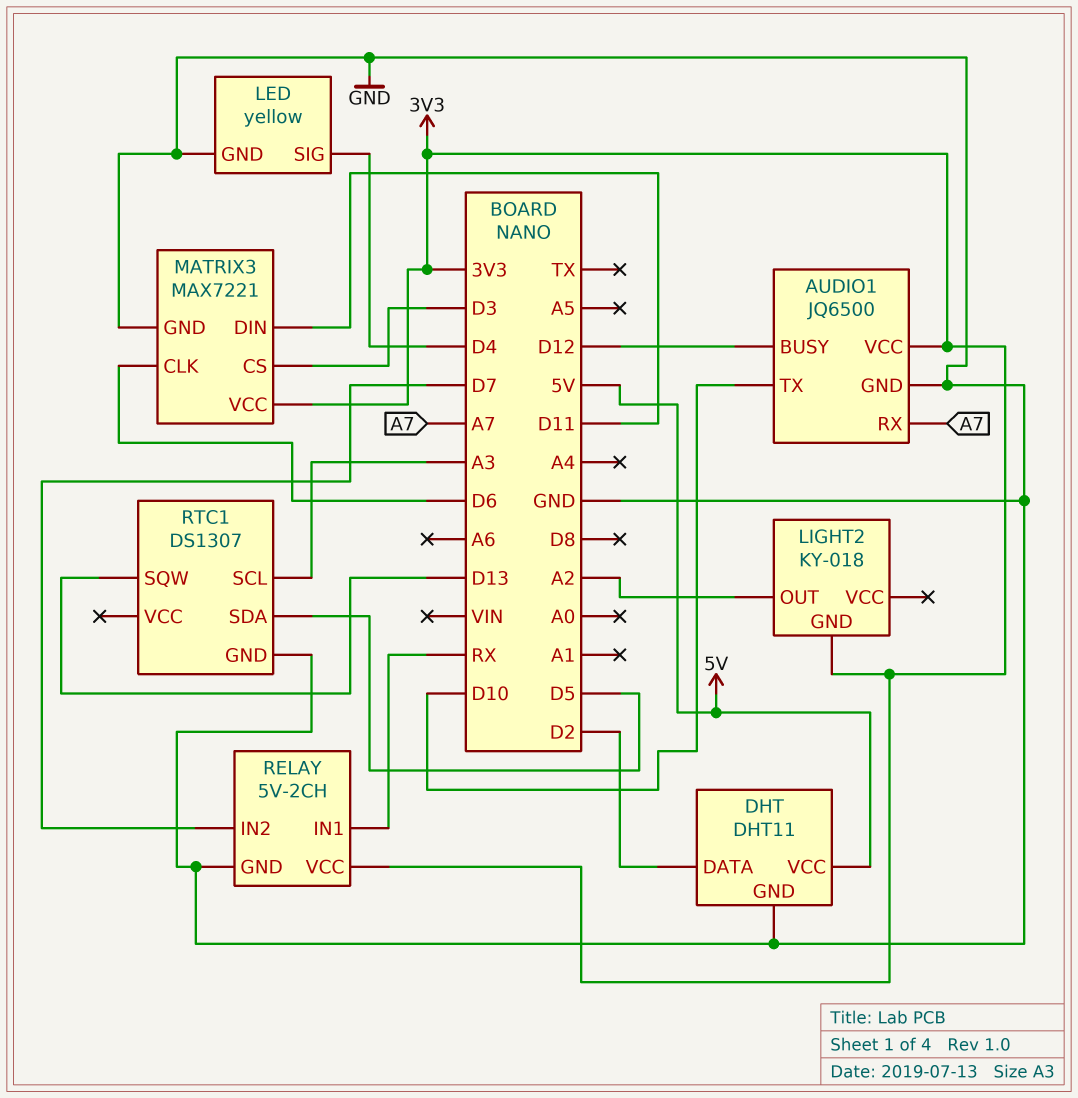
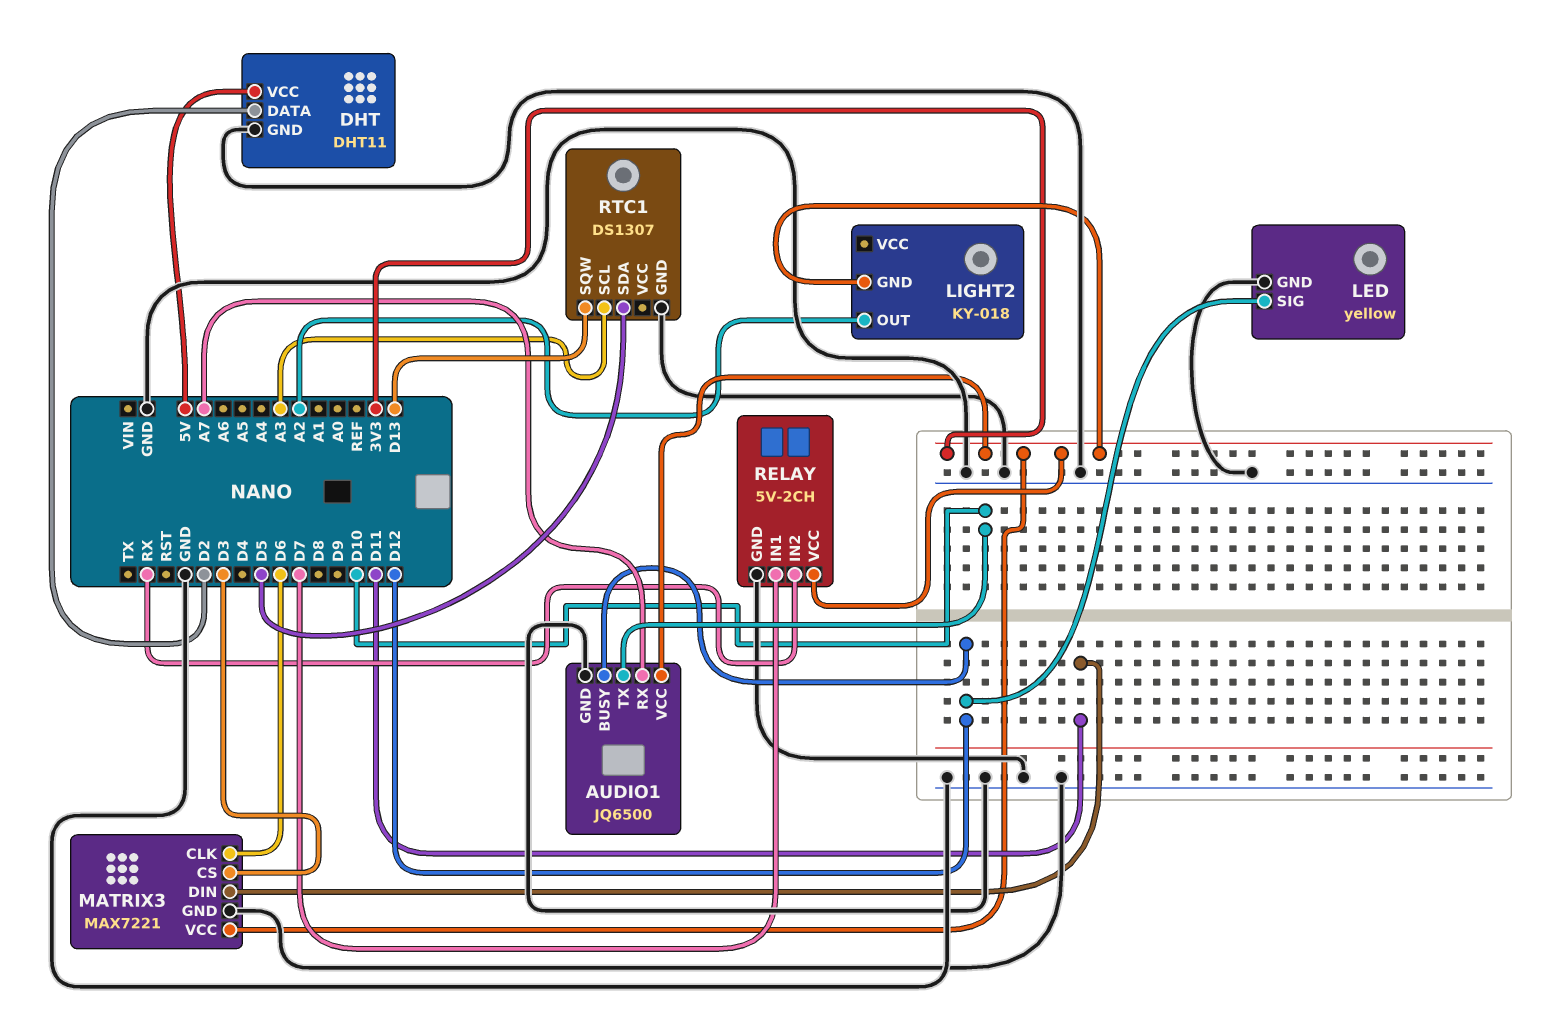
LED pin SIG: D4 -> D12
RELAY pin IN1: RX -> D7
RELAY pin IN2: D7 -> RX

